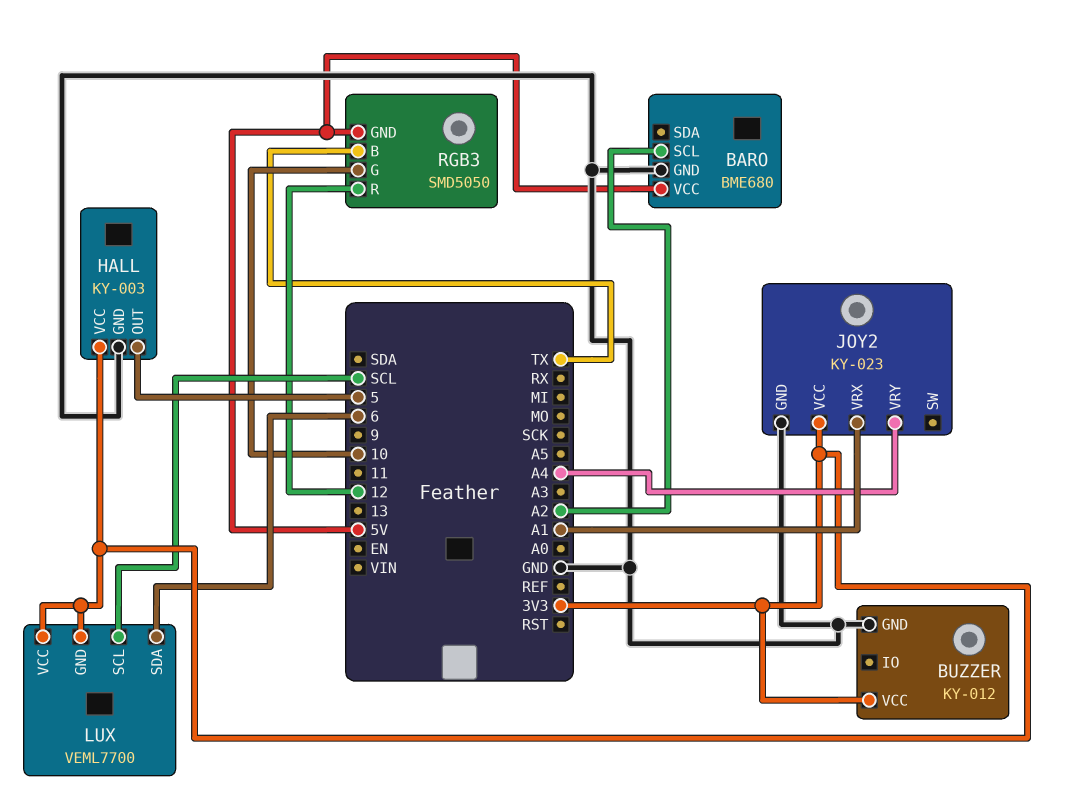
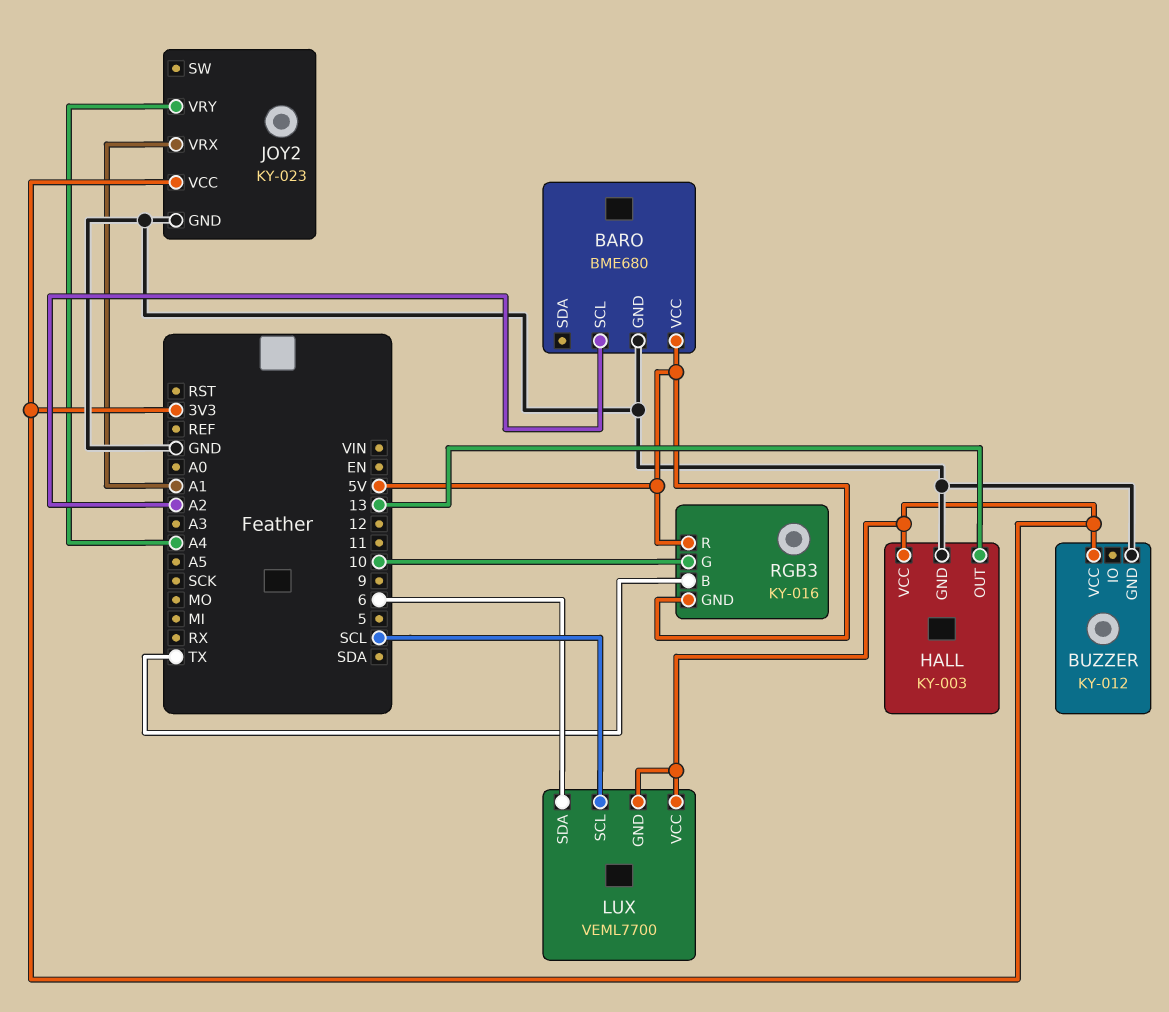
HALL pin OUT: 5 -> 13
RGB3: SMD5050 -> KY-016
RGB3 pin R: 12 -> 5V

